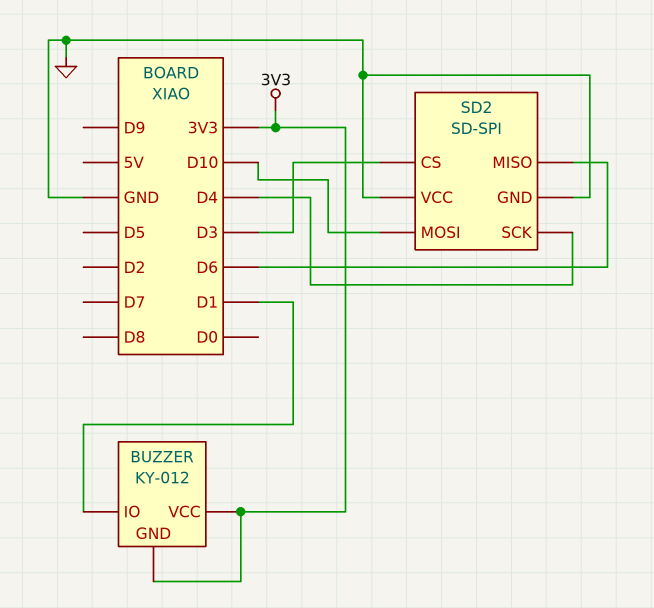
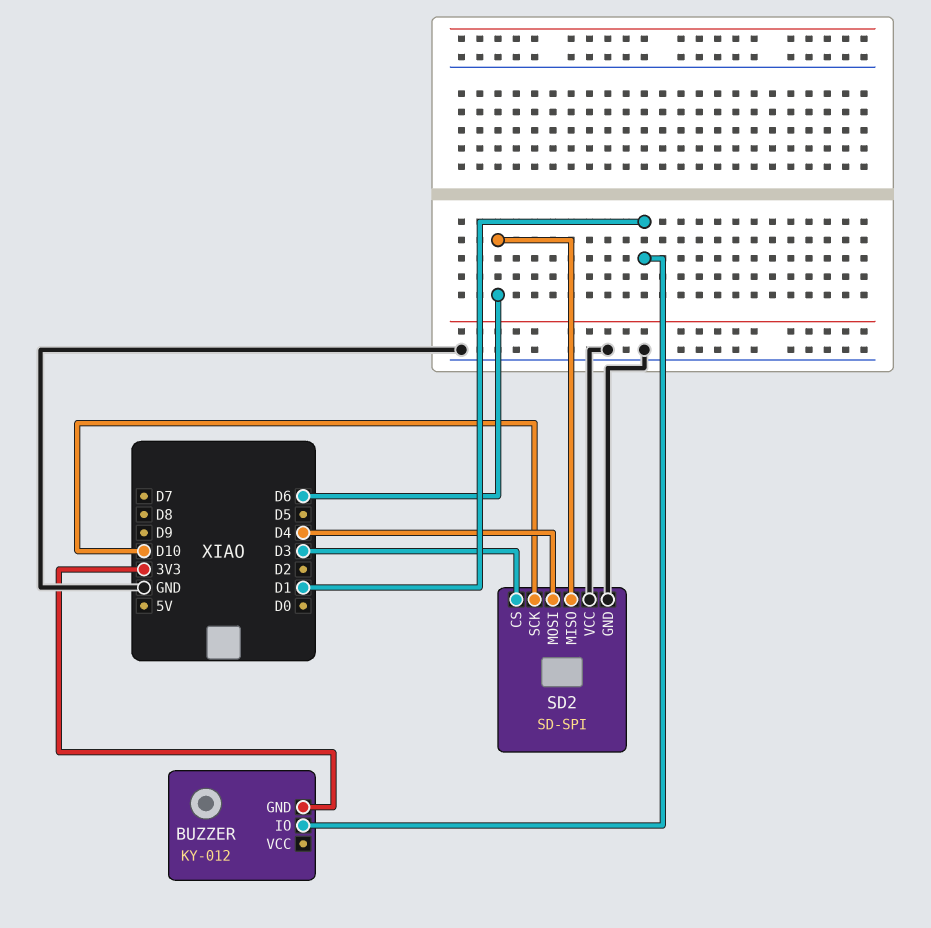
BUZZER pin VCC: 3V3 -> none
SD2 pin MOSI: D10 -> D4
SD2 pin SCK: D4 -> D10

